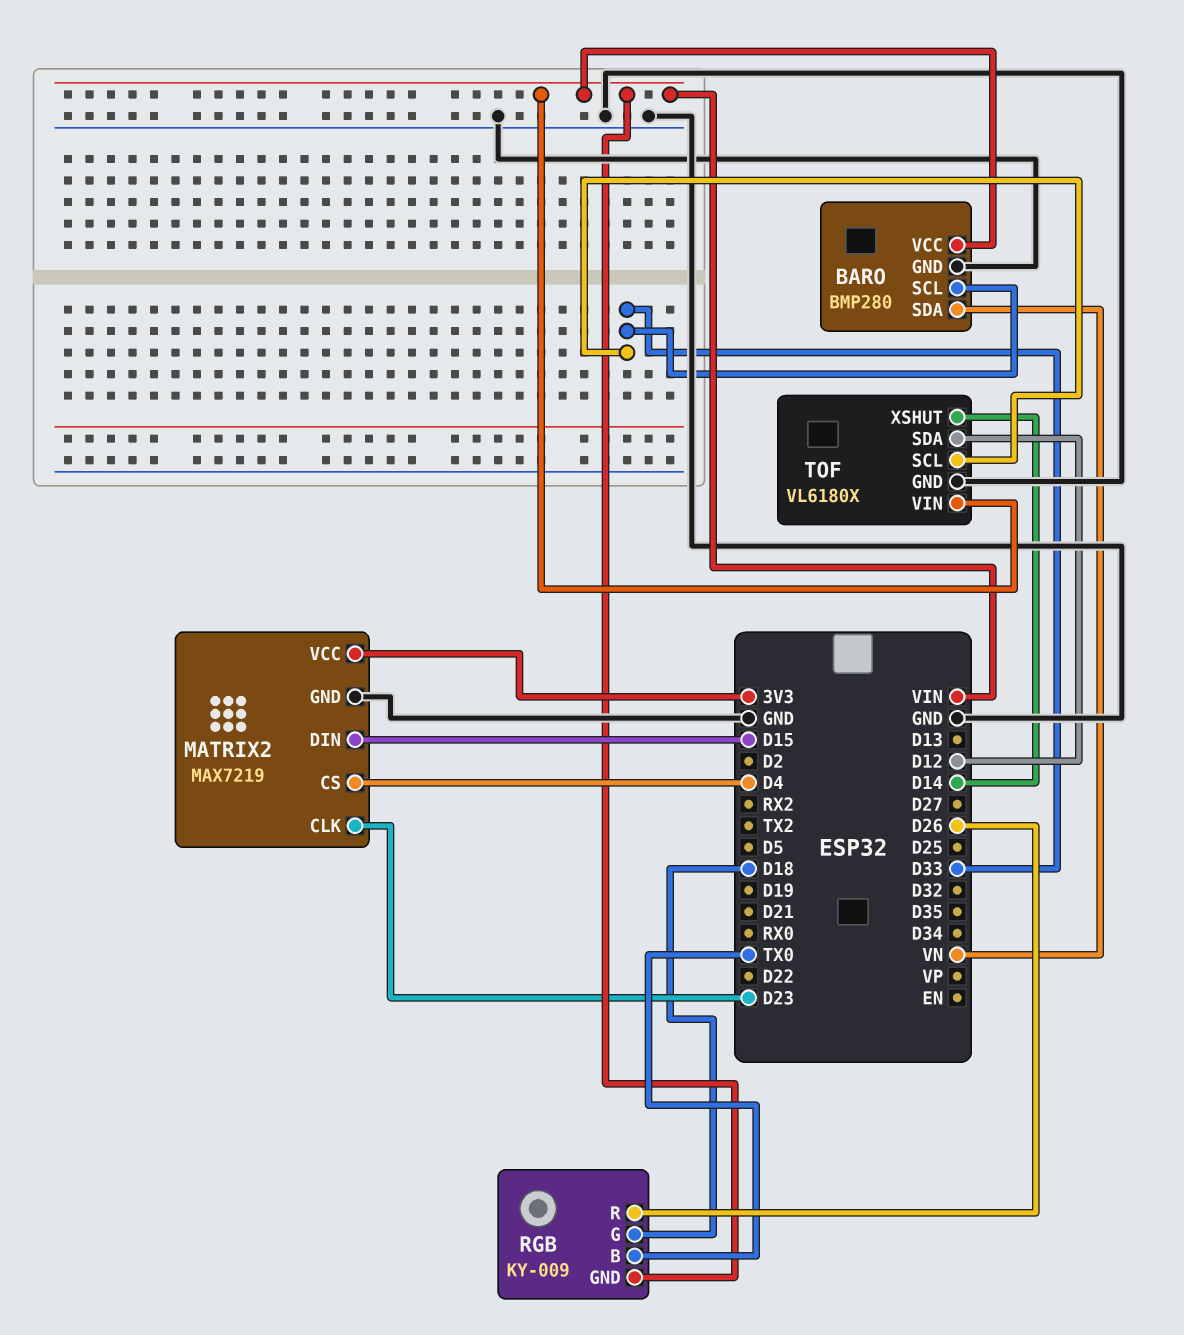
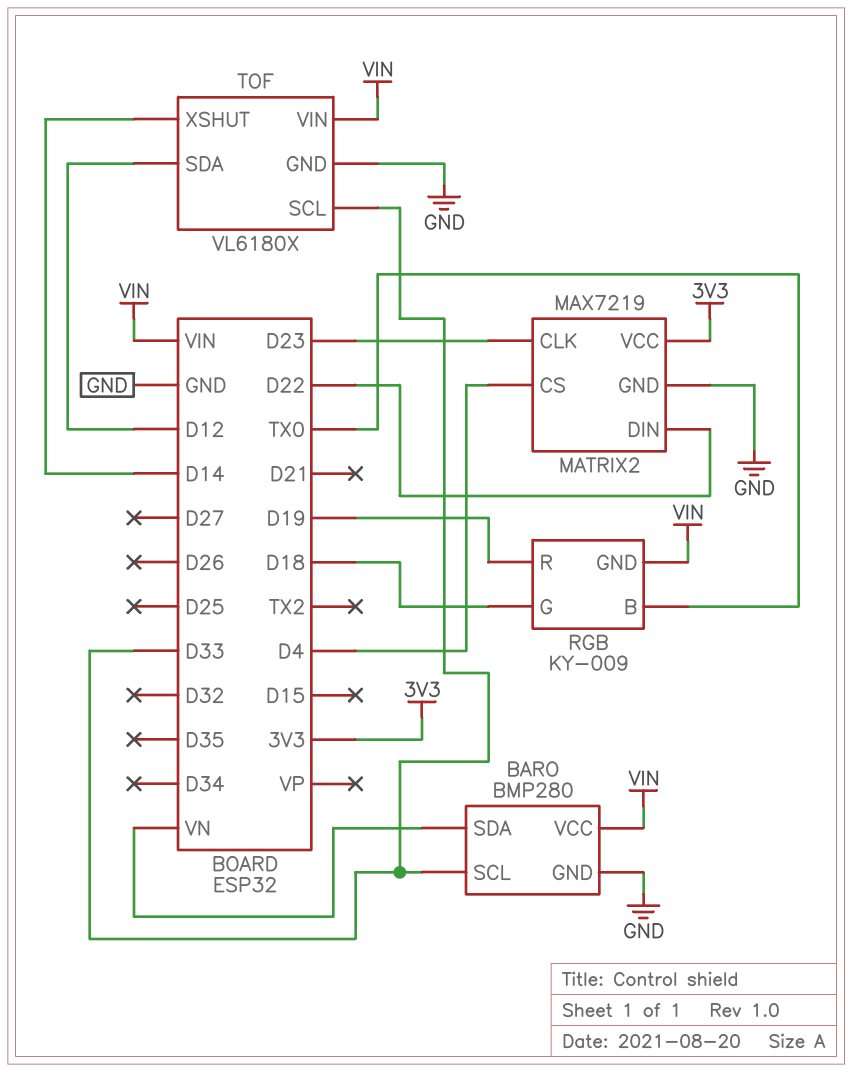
MATRIX2 pin DIN: D15 -> D22
RGB pin R: D26 -> D19

